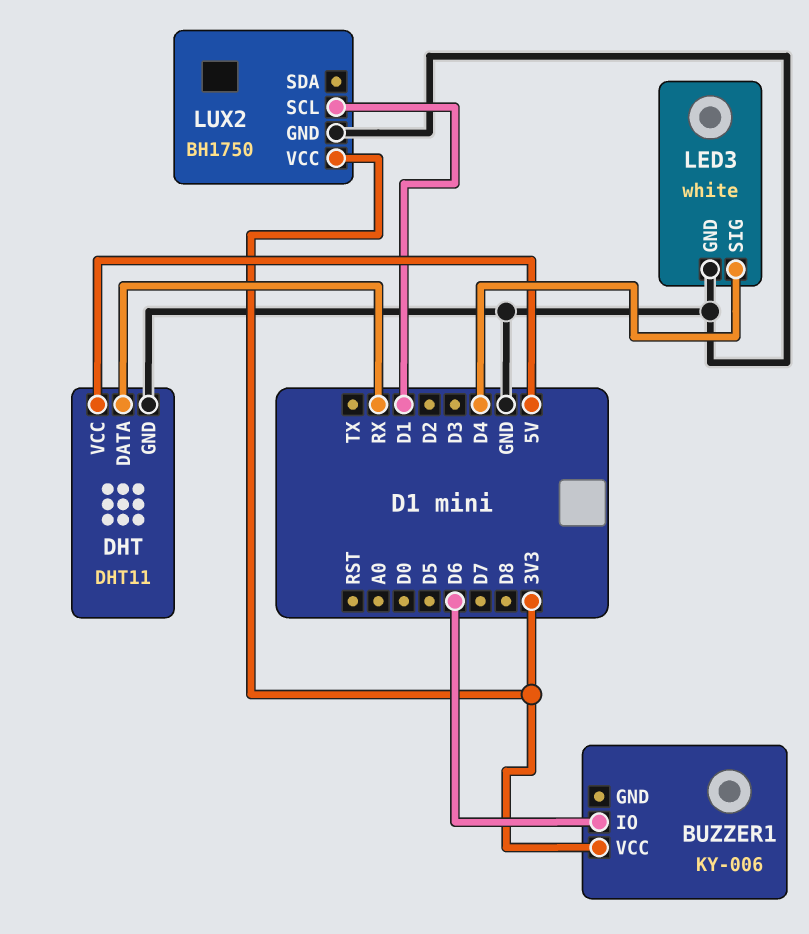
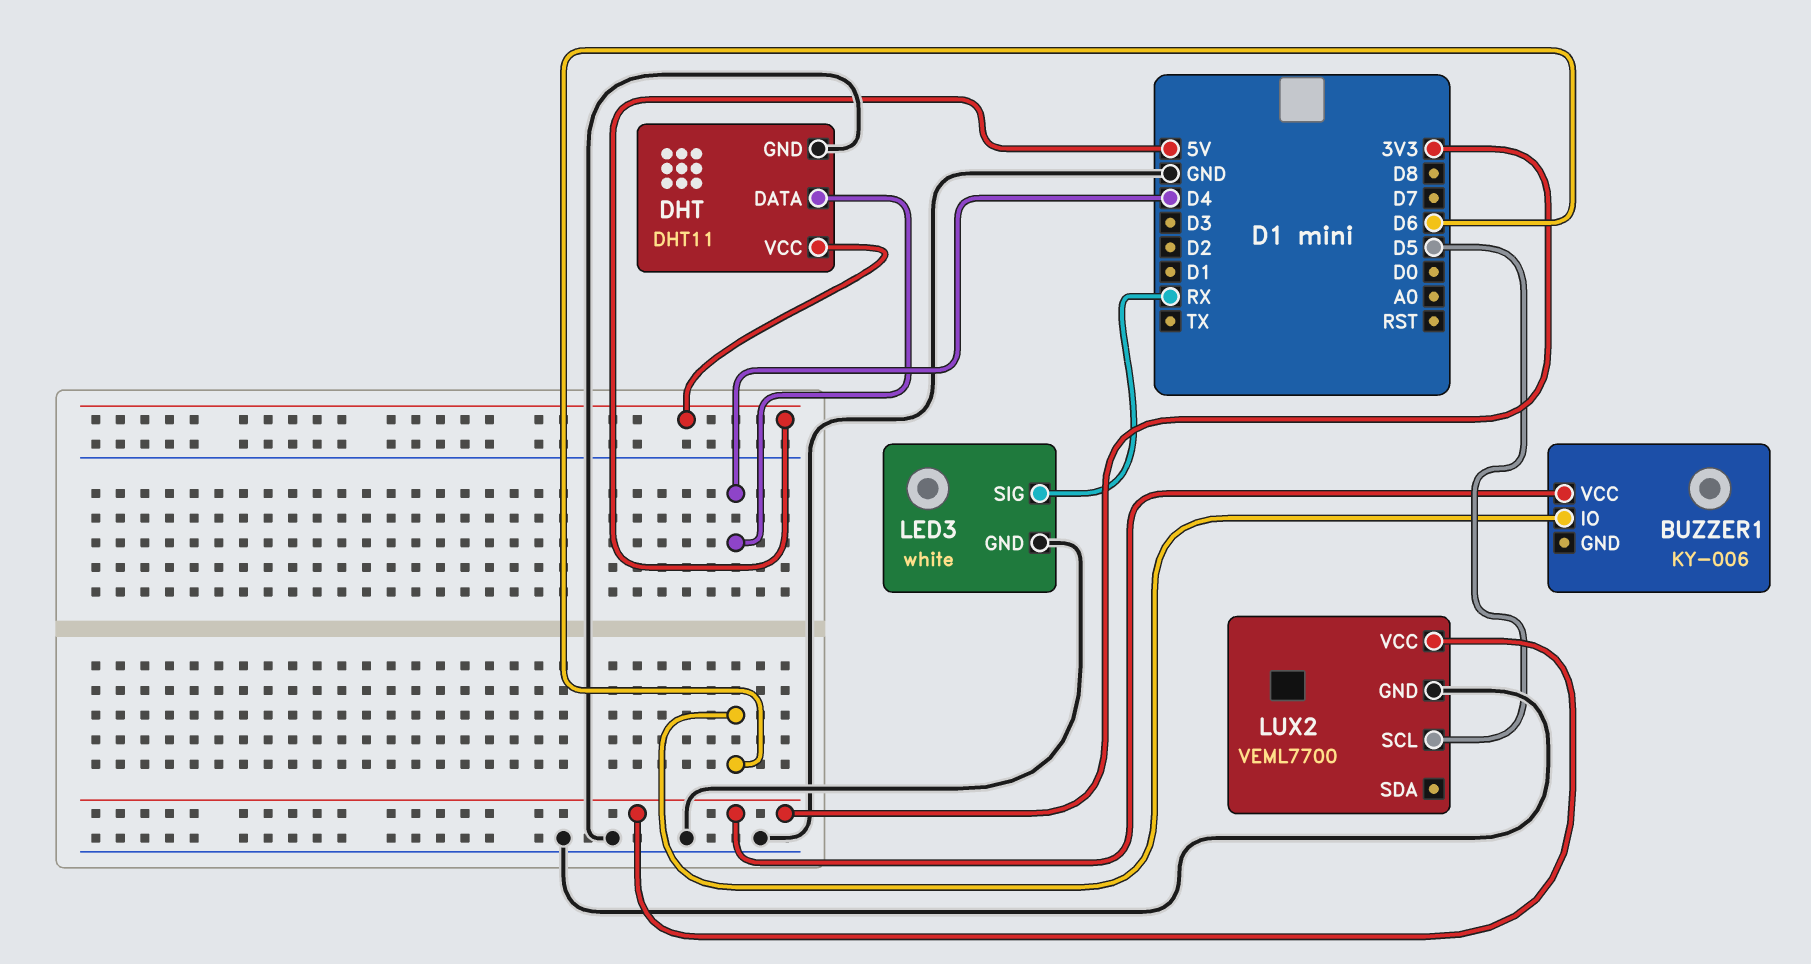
DHT pin DATA: RX -> D4
LED3 pin SIG: D4 -> RX
LUX2: BH1750 -> VEML7700
LUX2 pin SCL: D1 -> D5

